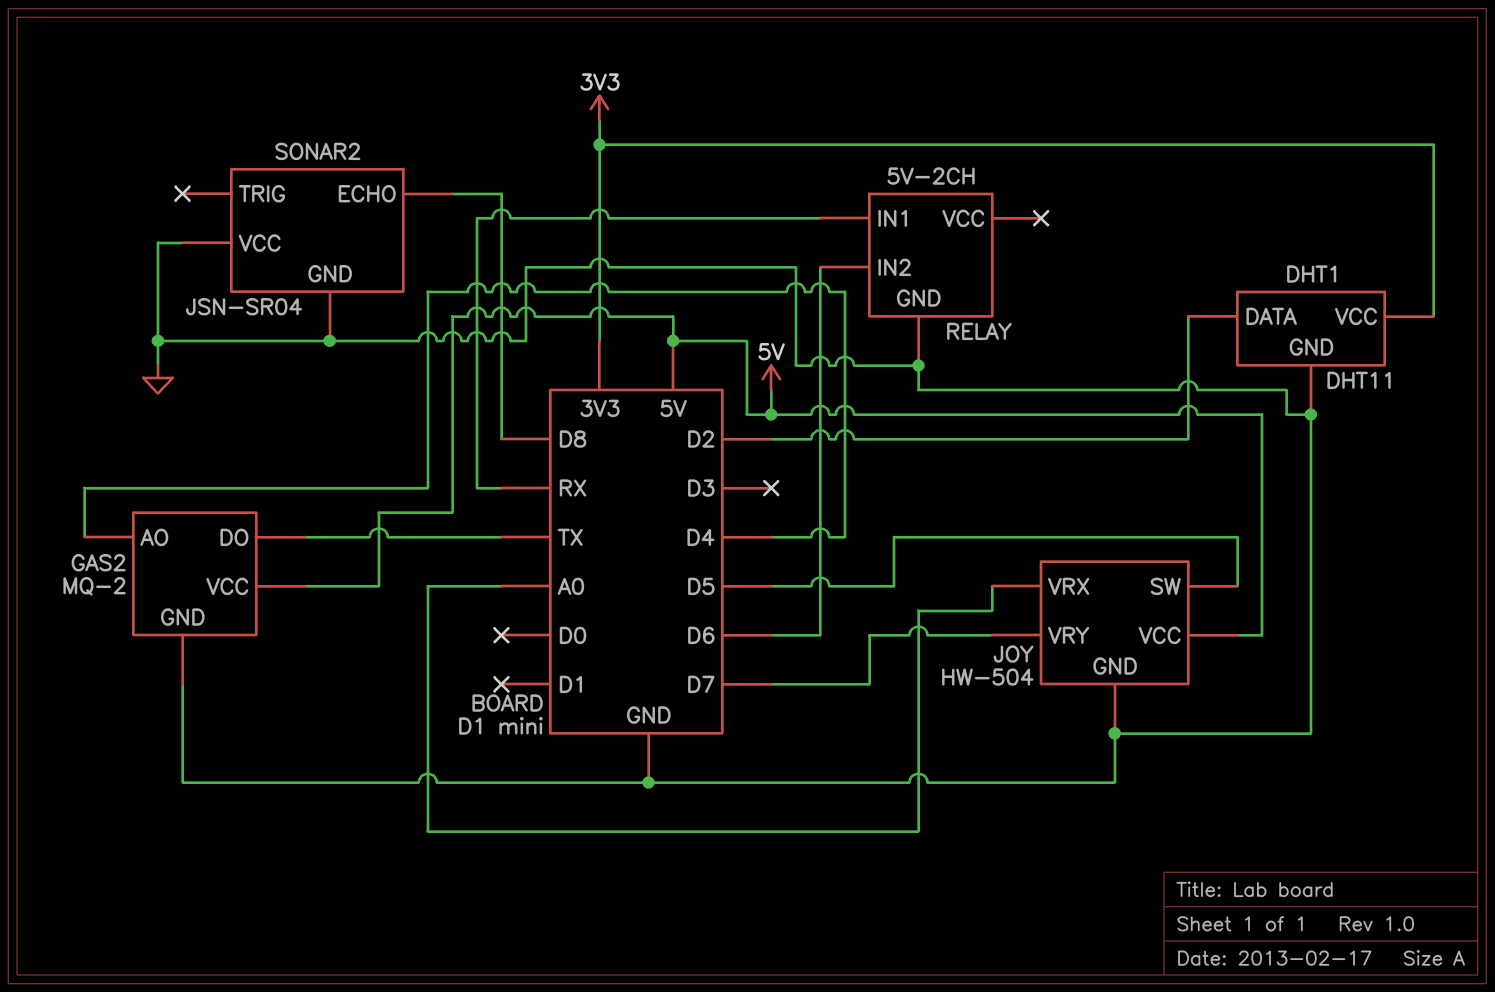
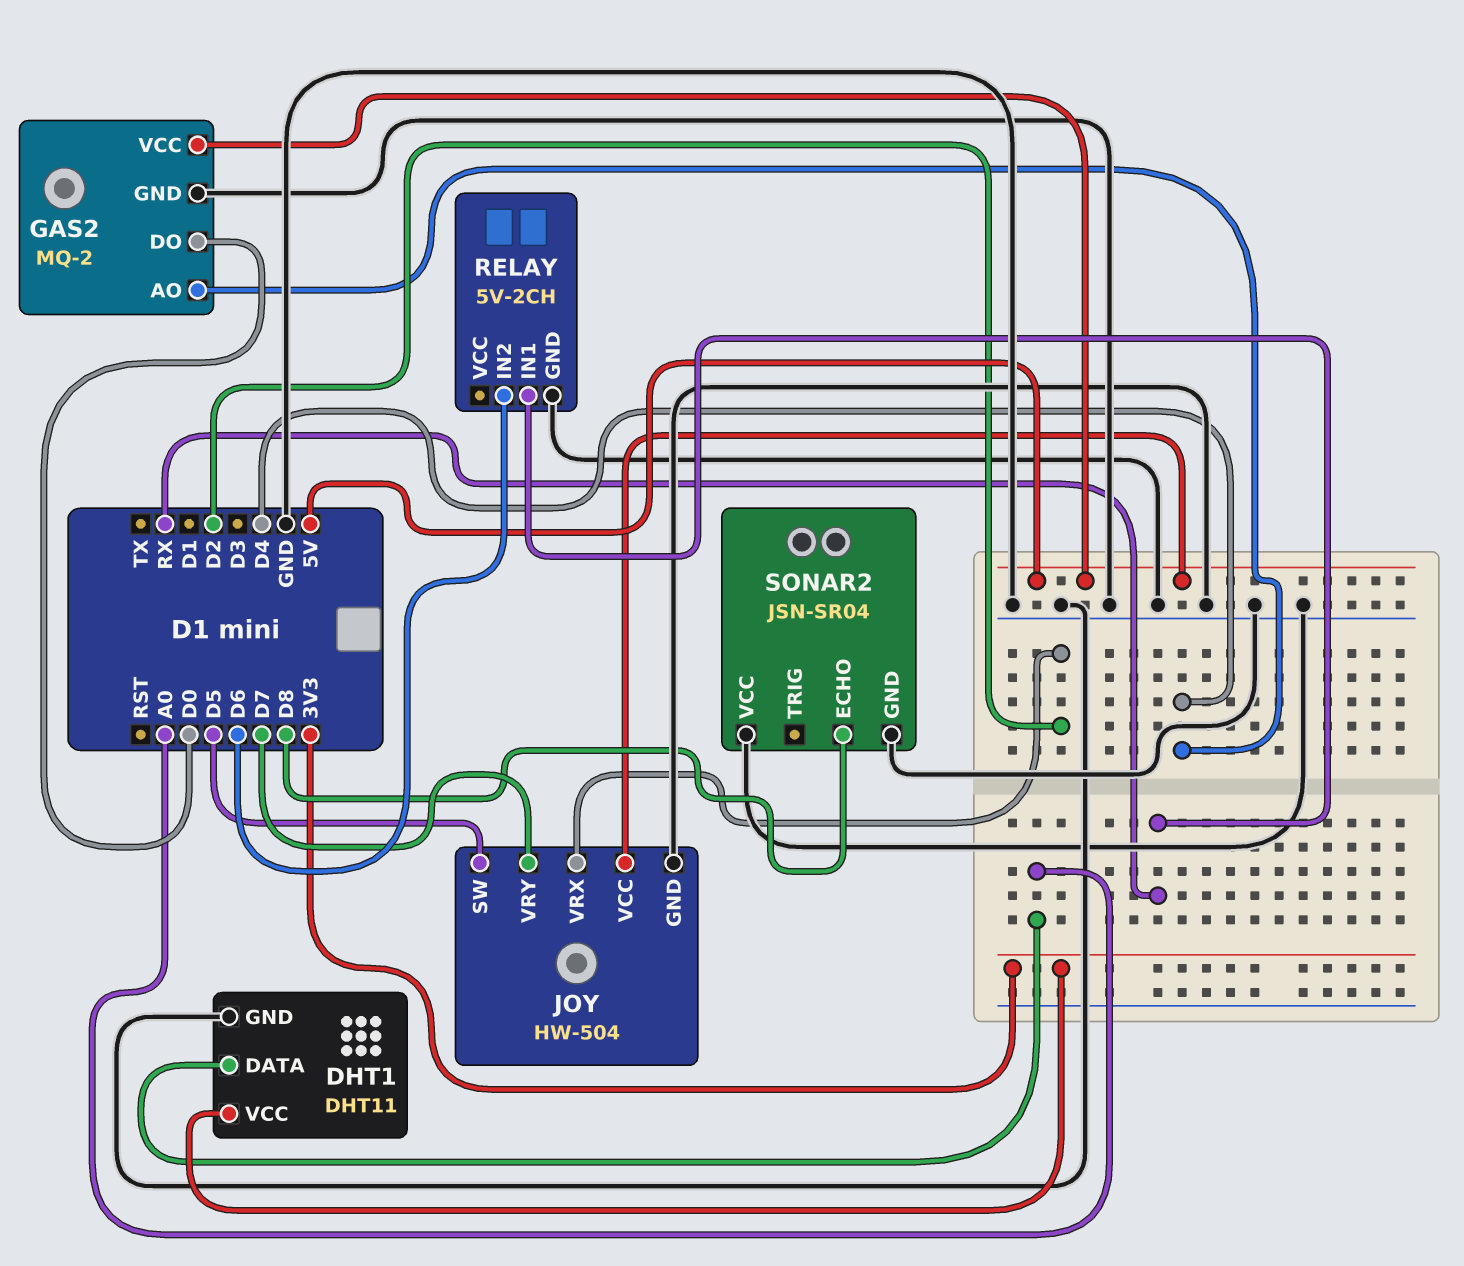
DHT1 pin DATA: D2 -> A0
GAS2 pin DO: TX -> D0
JOY pin VRX: A0 -> D2

